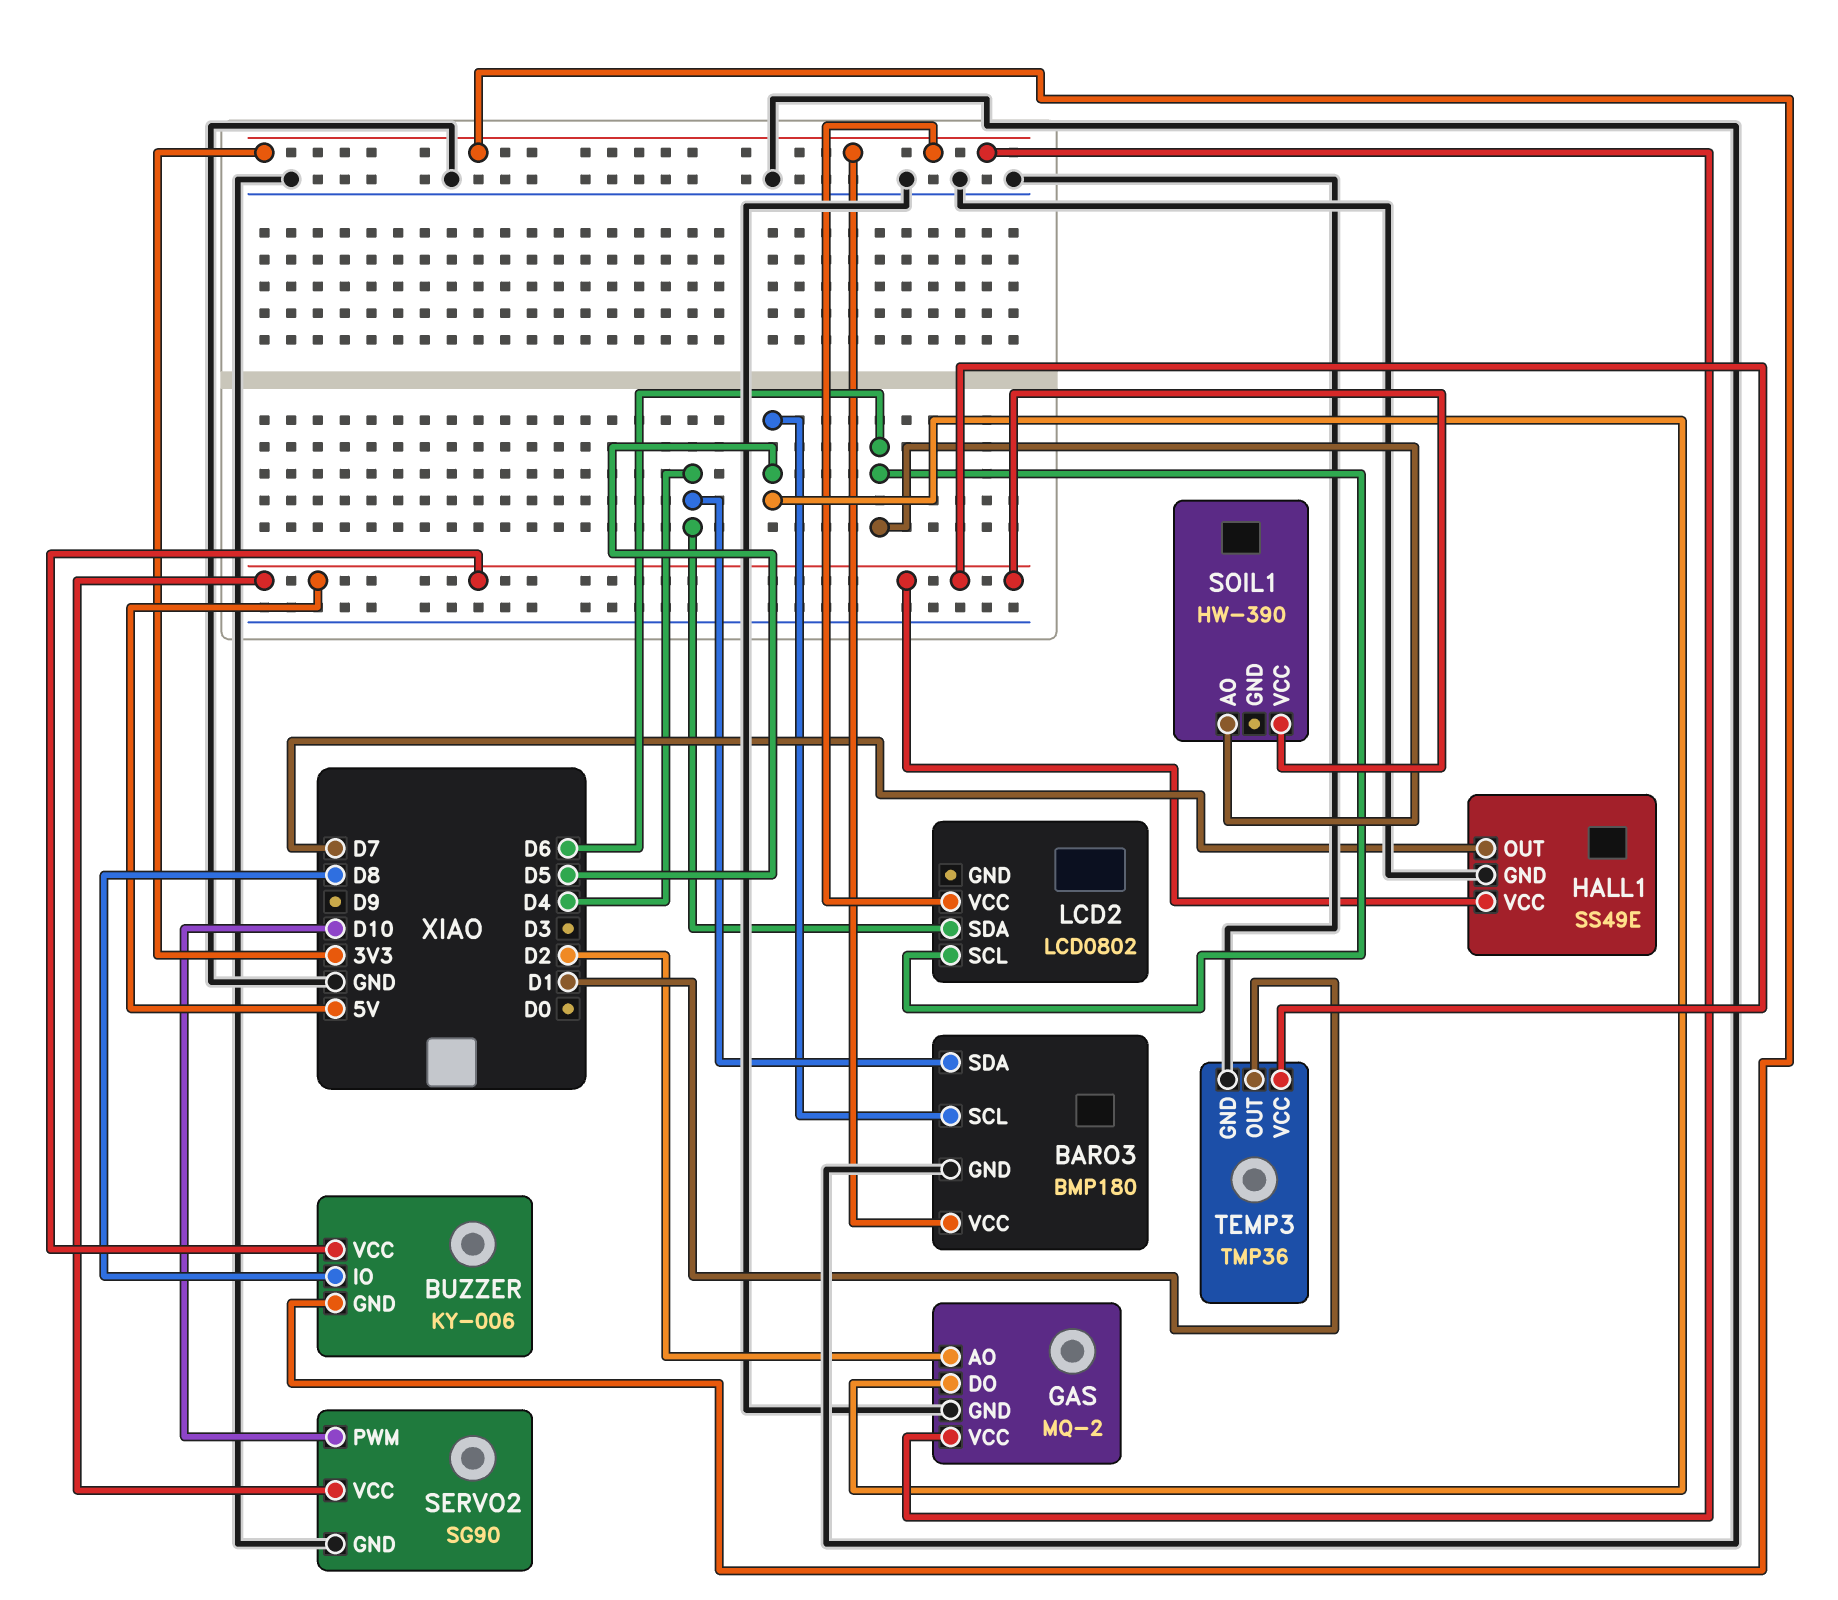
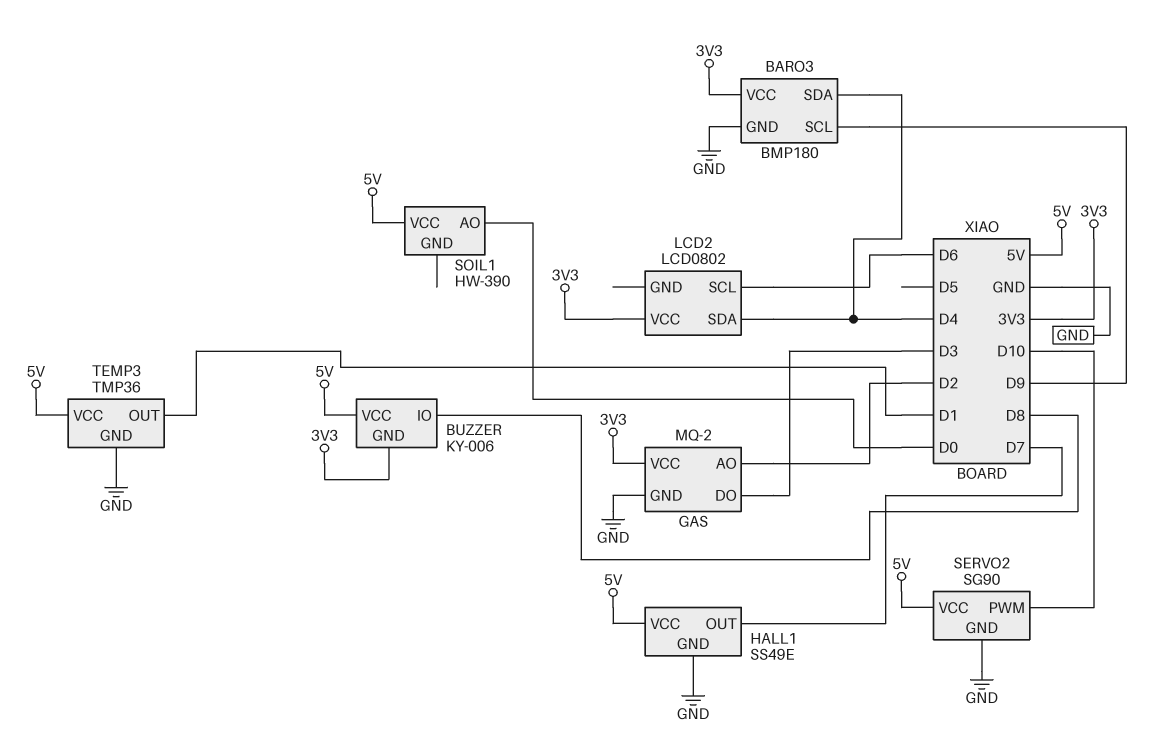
BARO3 pin SCL: D5 -> D9
GAS pin DO: D5 -> D3
SOIL1 pin AO: D6 -> D0

